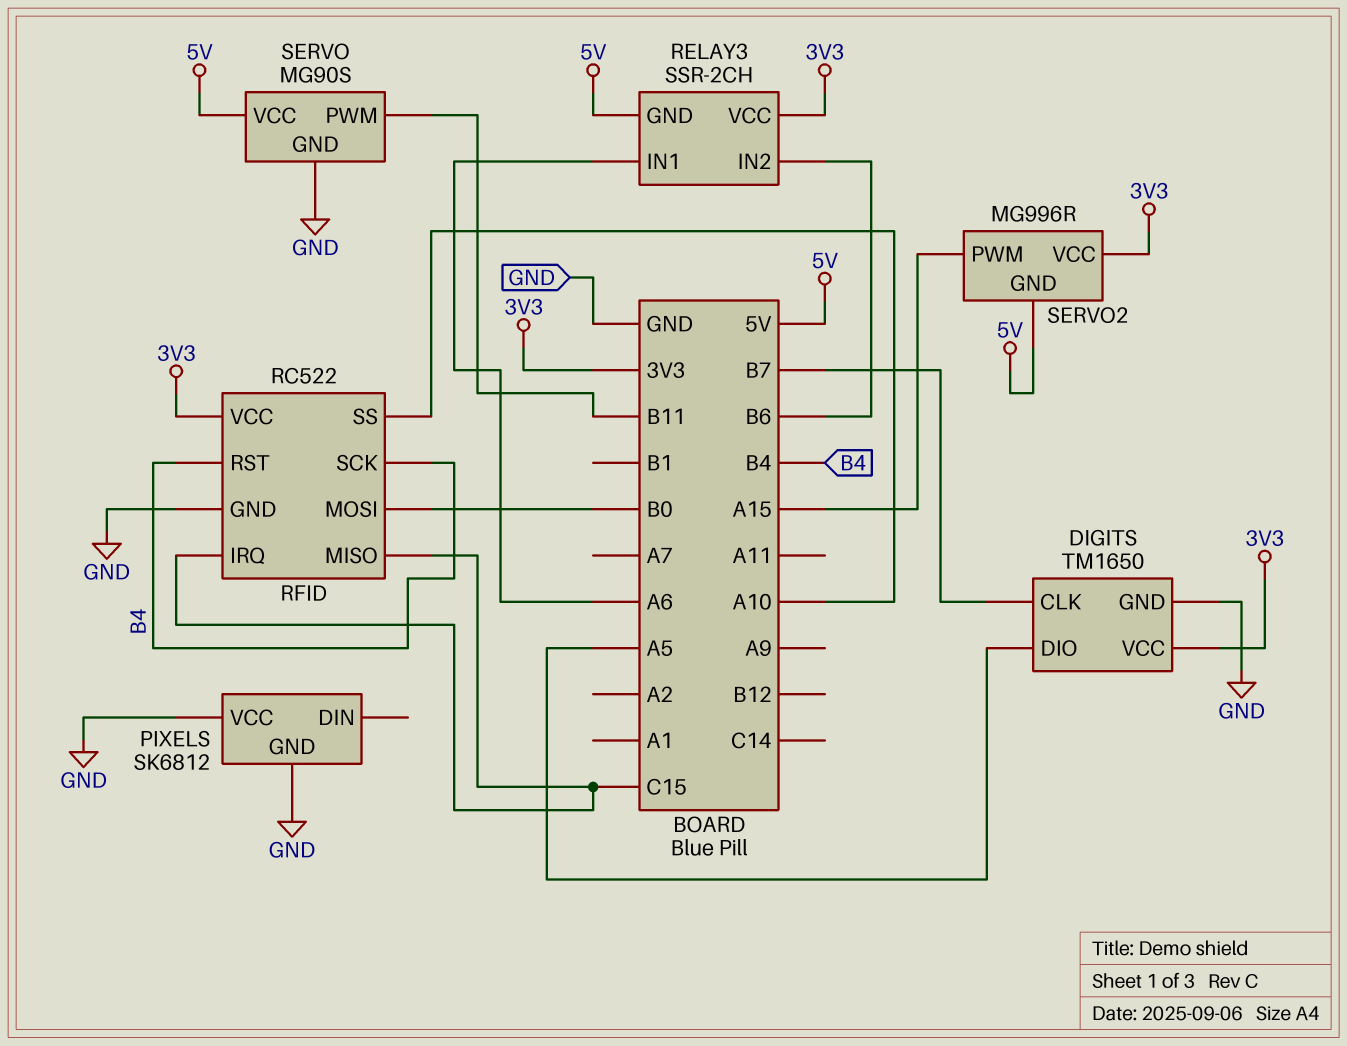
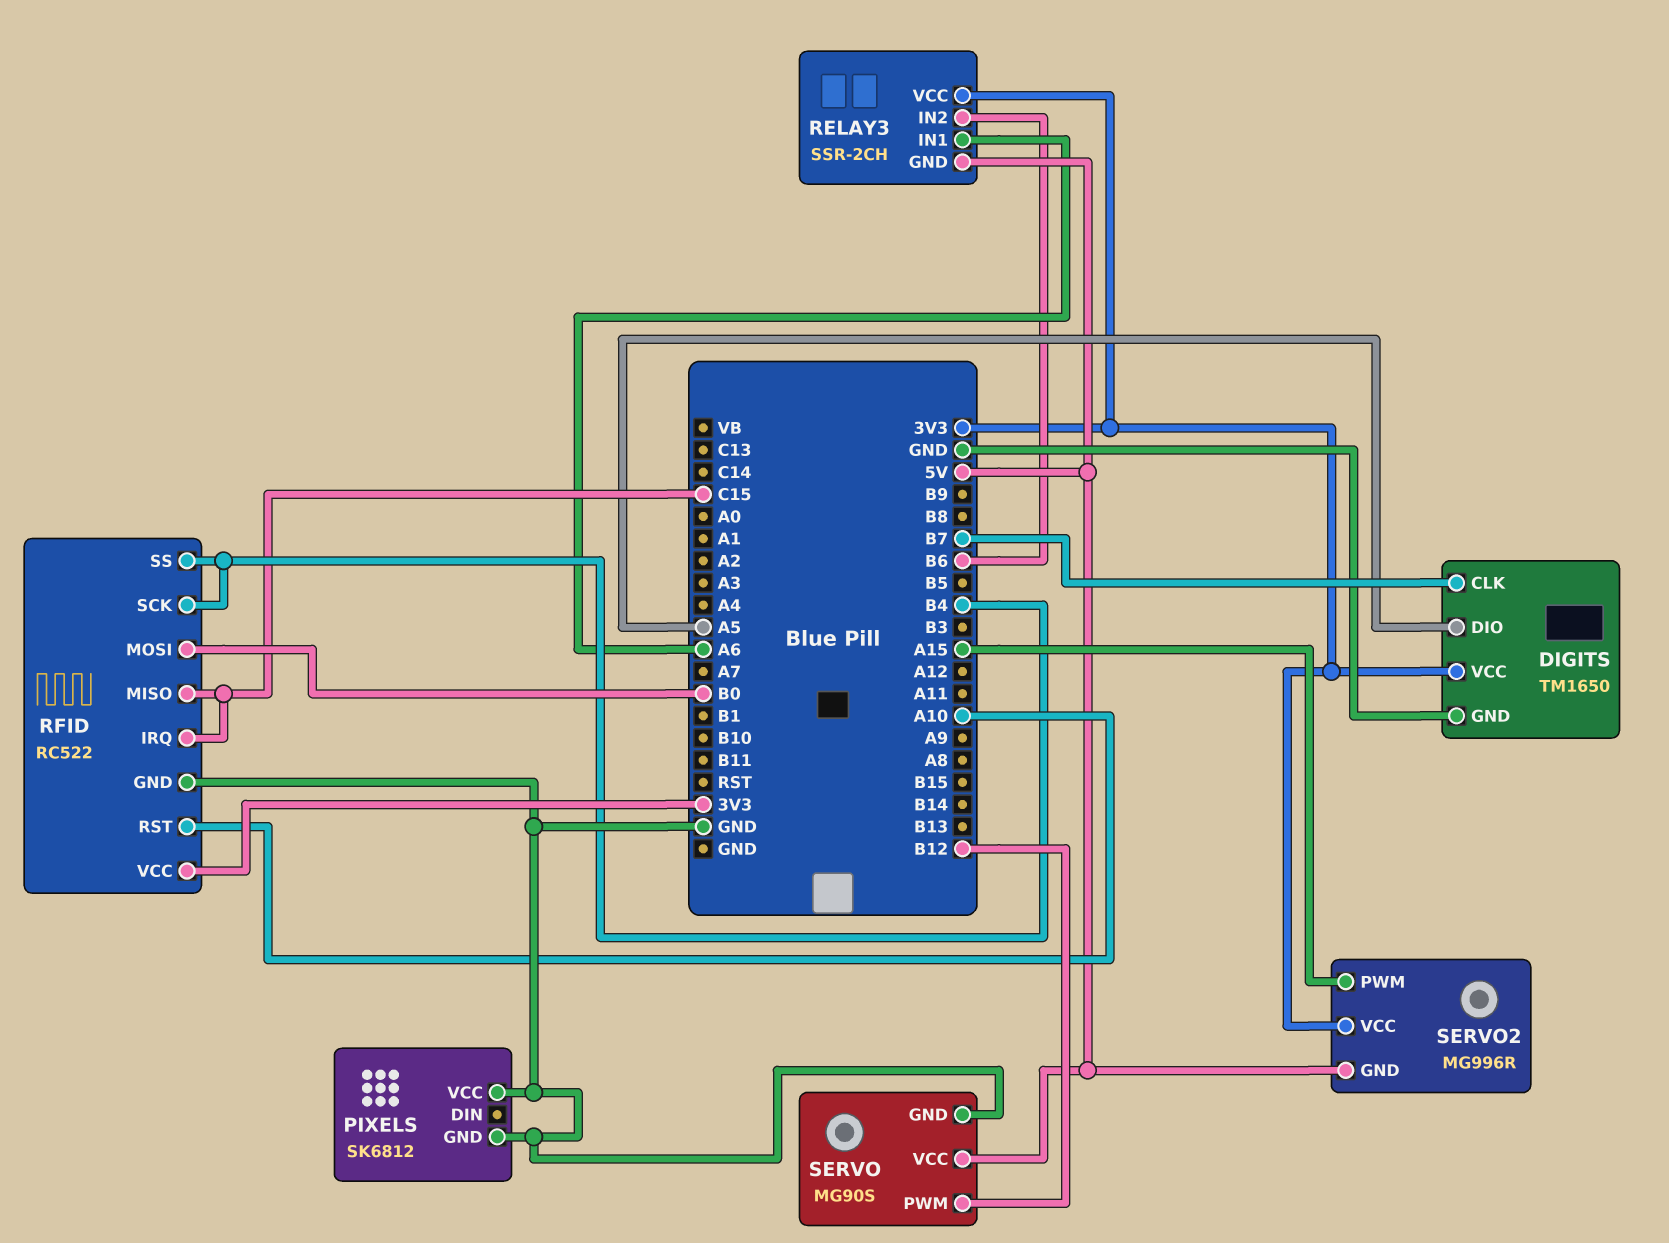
RFID pin RST: B4 -> A10
RFID pin SS: A10 -> B4
SERVO pin PWM: B11 -> B12

